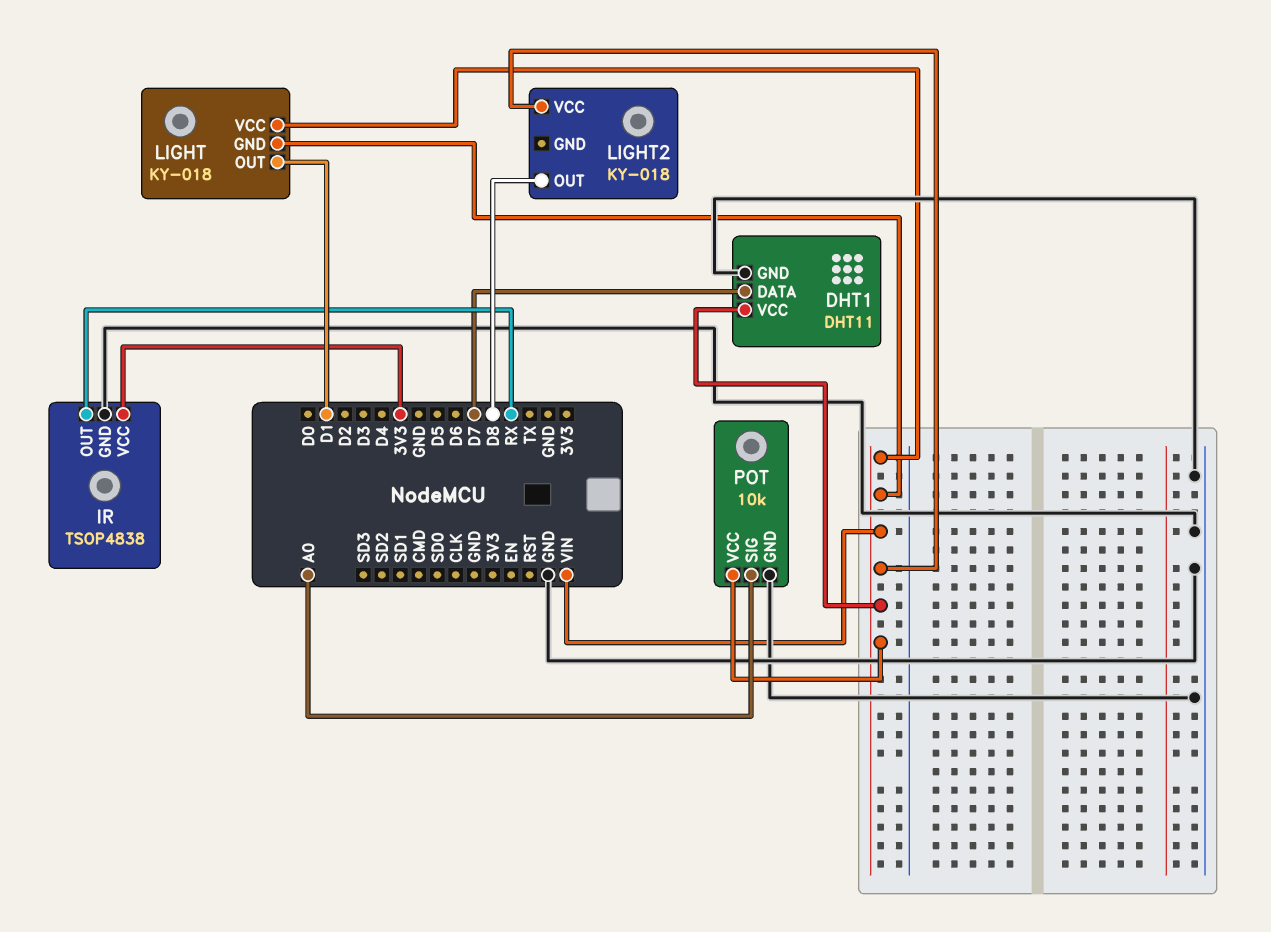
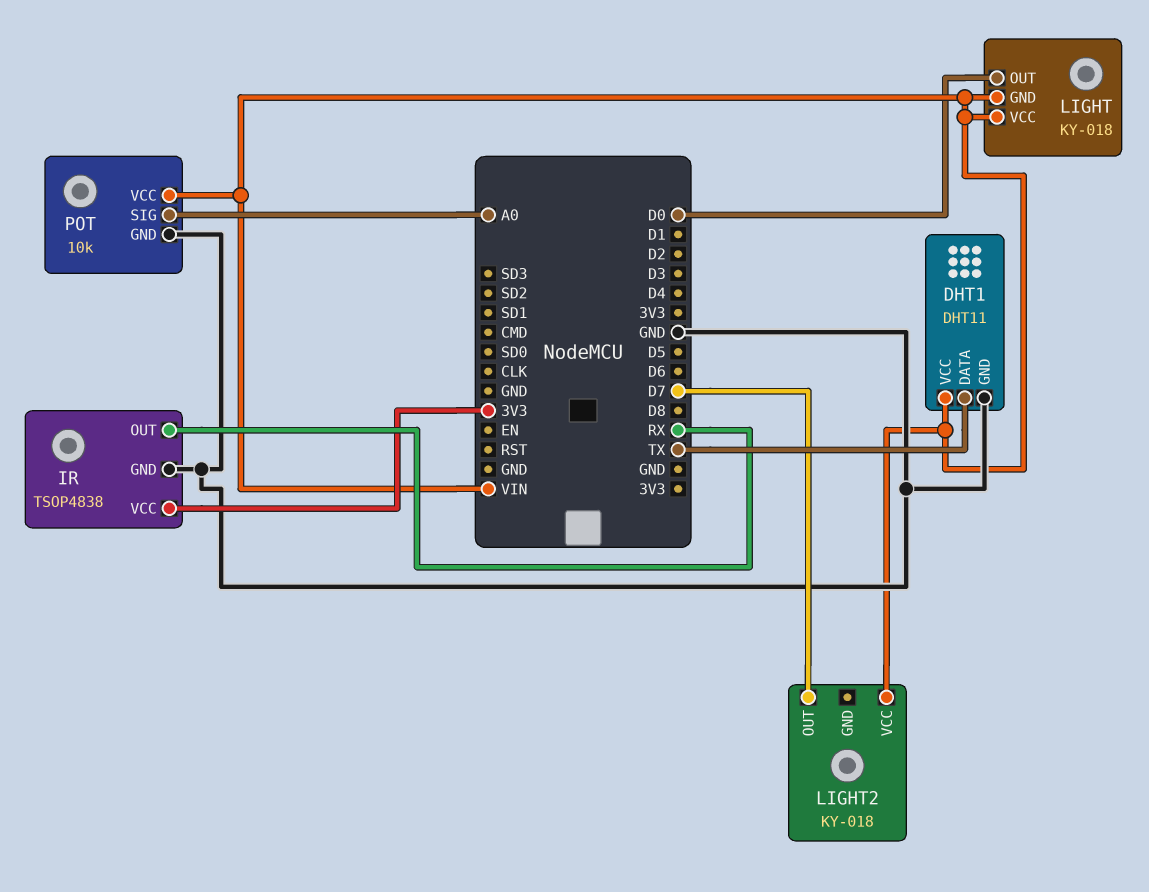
DHT1 pin DATA: D7 -> TX
LIGHT pin OUT: D1 -> D0
LIGHT2 pin OUT: D8 -> D7

